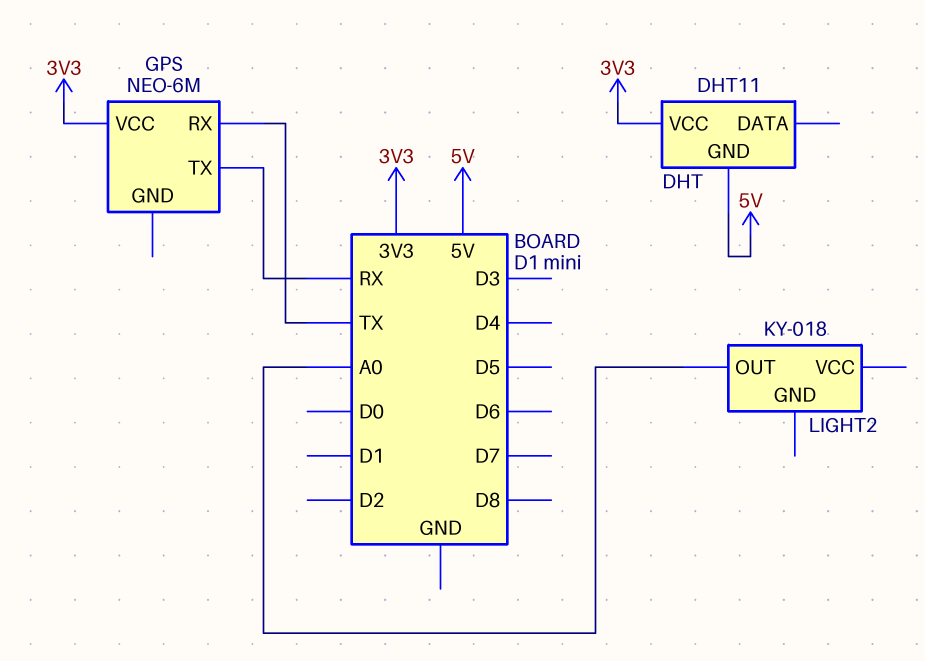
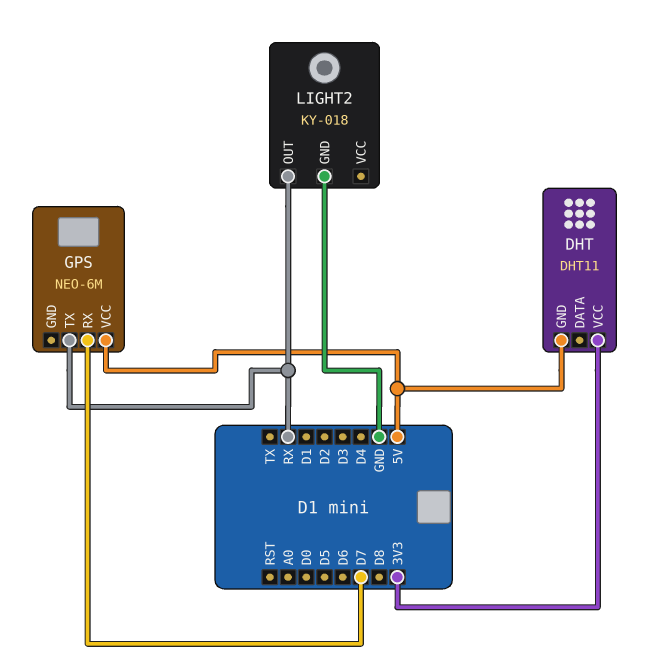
GPS pin RX: TX -> D7
GPS pin VCC: 3V3 -> 5V
LIGHT2 pin GND: none -> GND
LIGHT2 pin OUT: A0 -> RX

